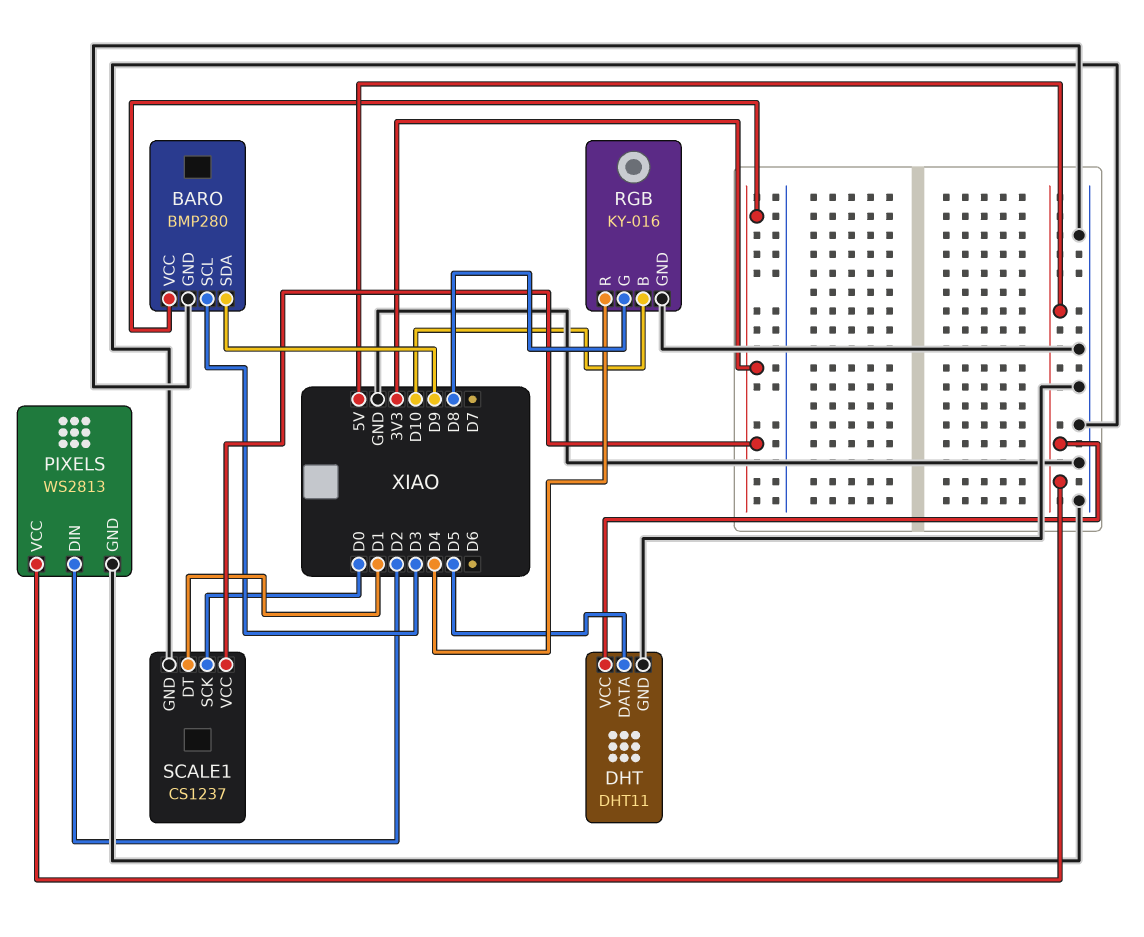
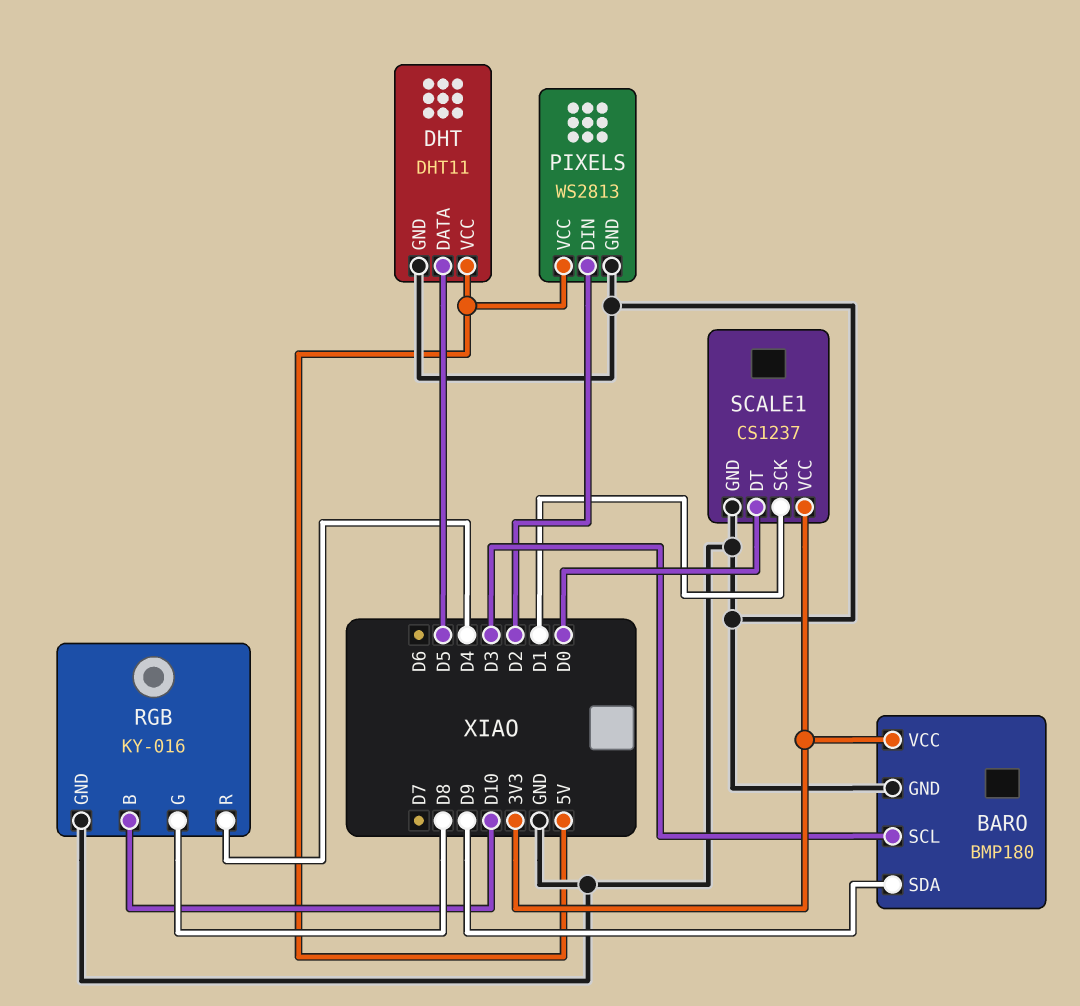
BARO: BMP280 -> BMP180
SCALE1 pin DT: D1 -> D0
SCALE1 pin SCK: D0 -> D1

